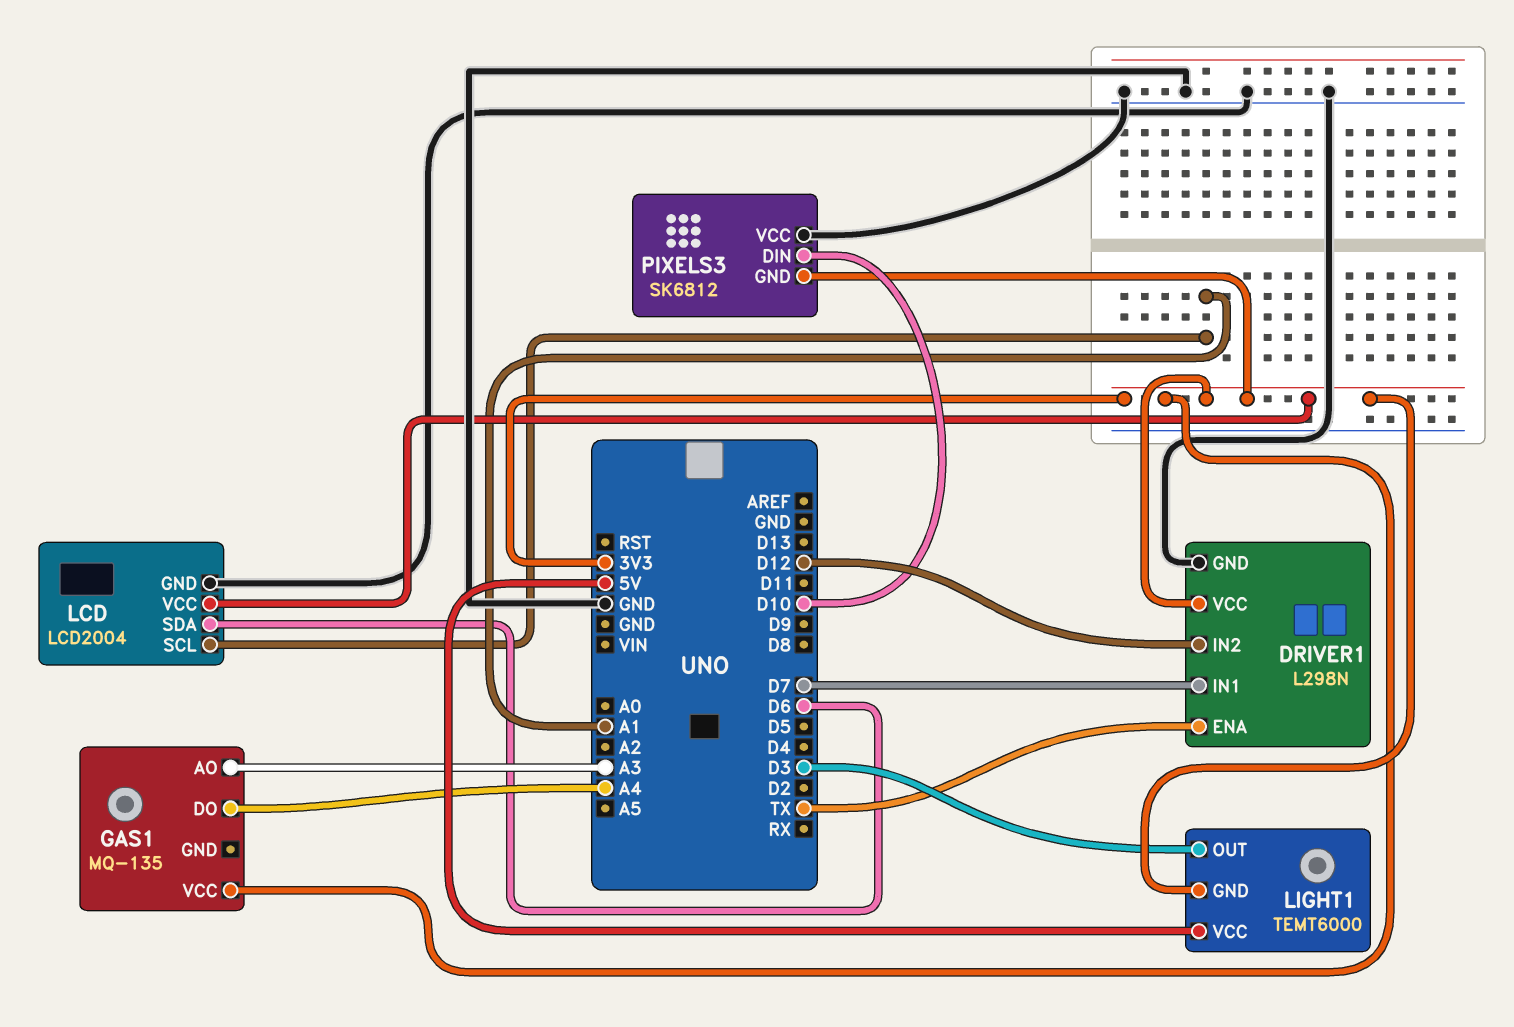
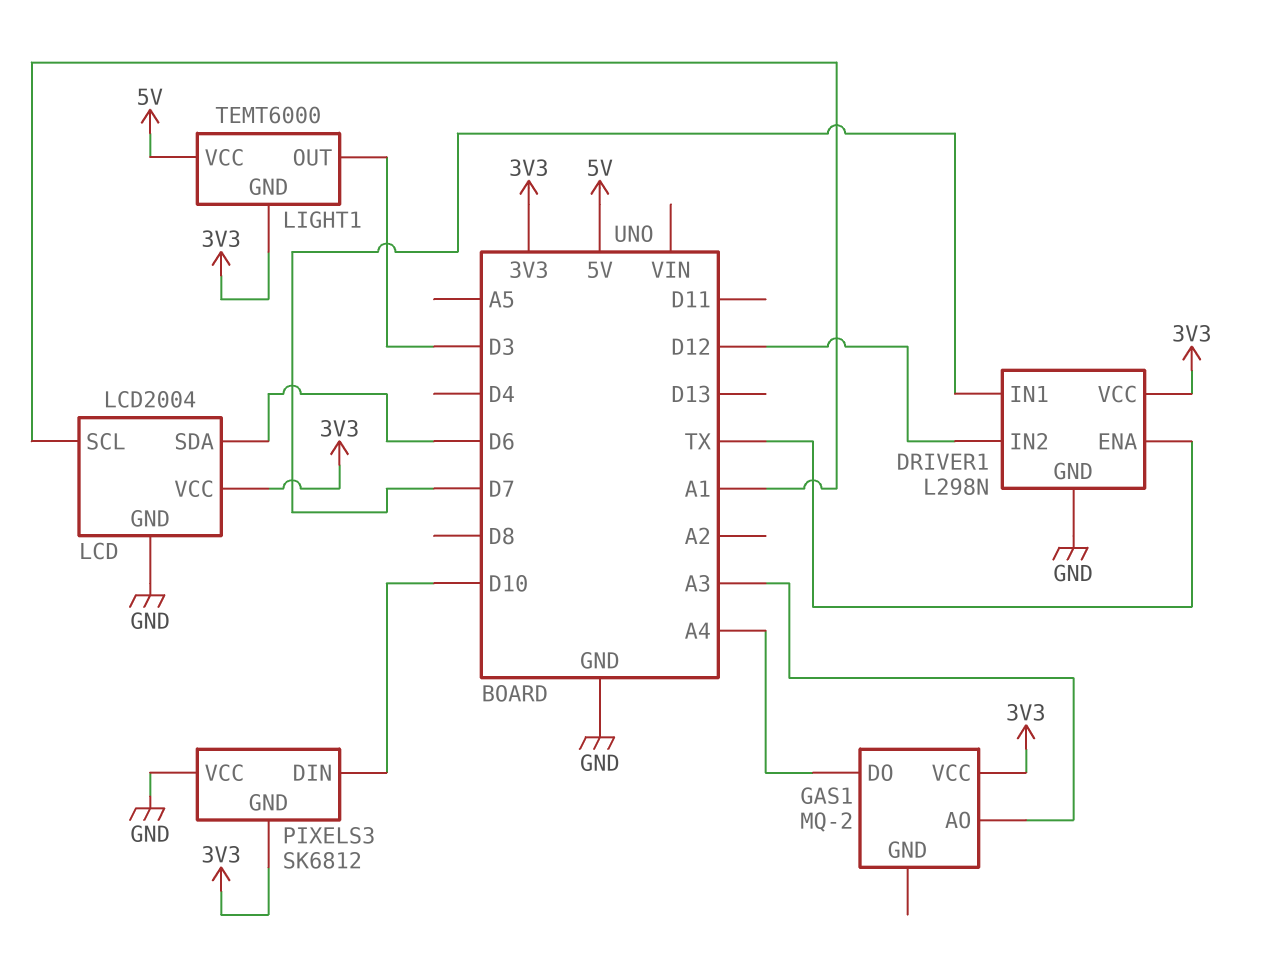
GAS1: MQ-135 -> MQ-2

